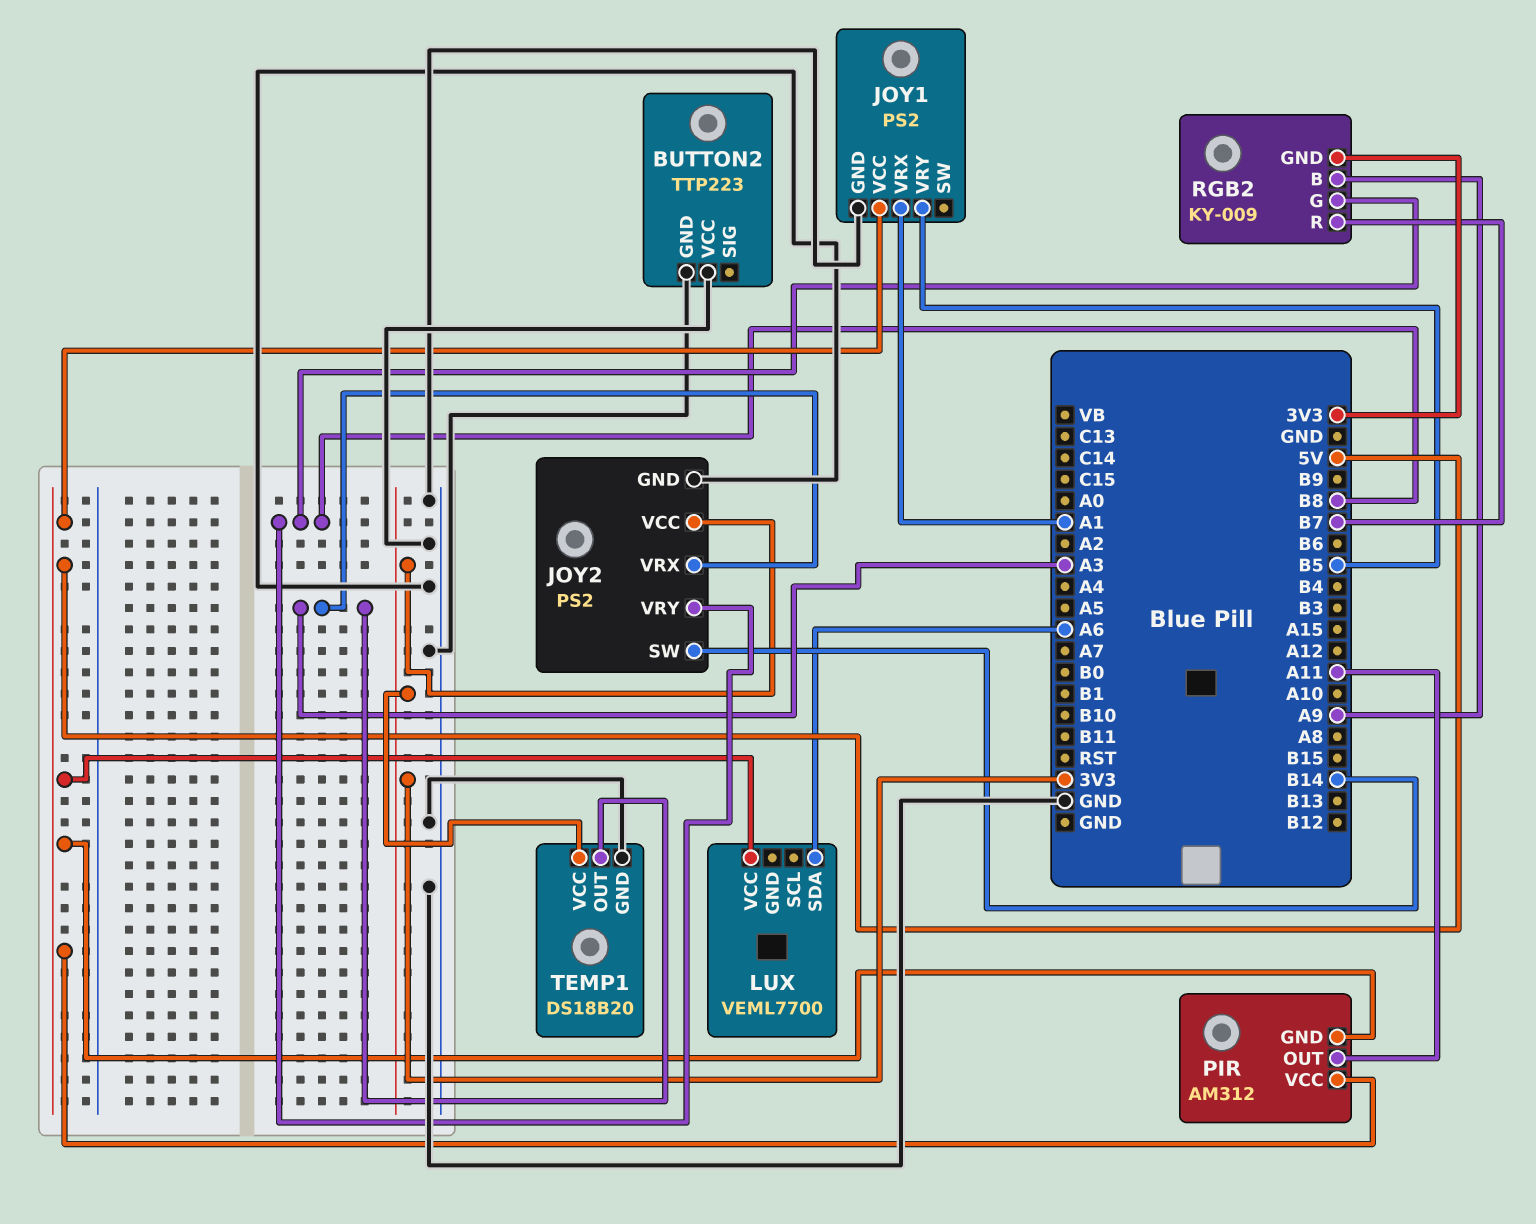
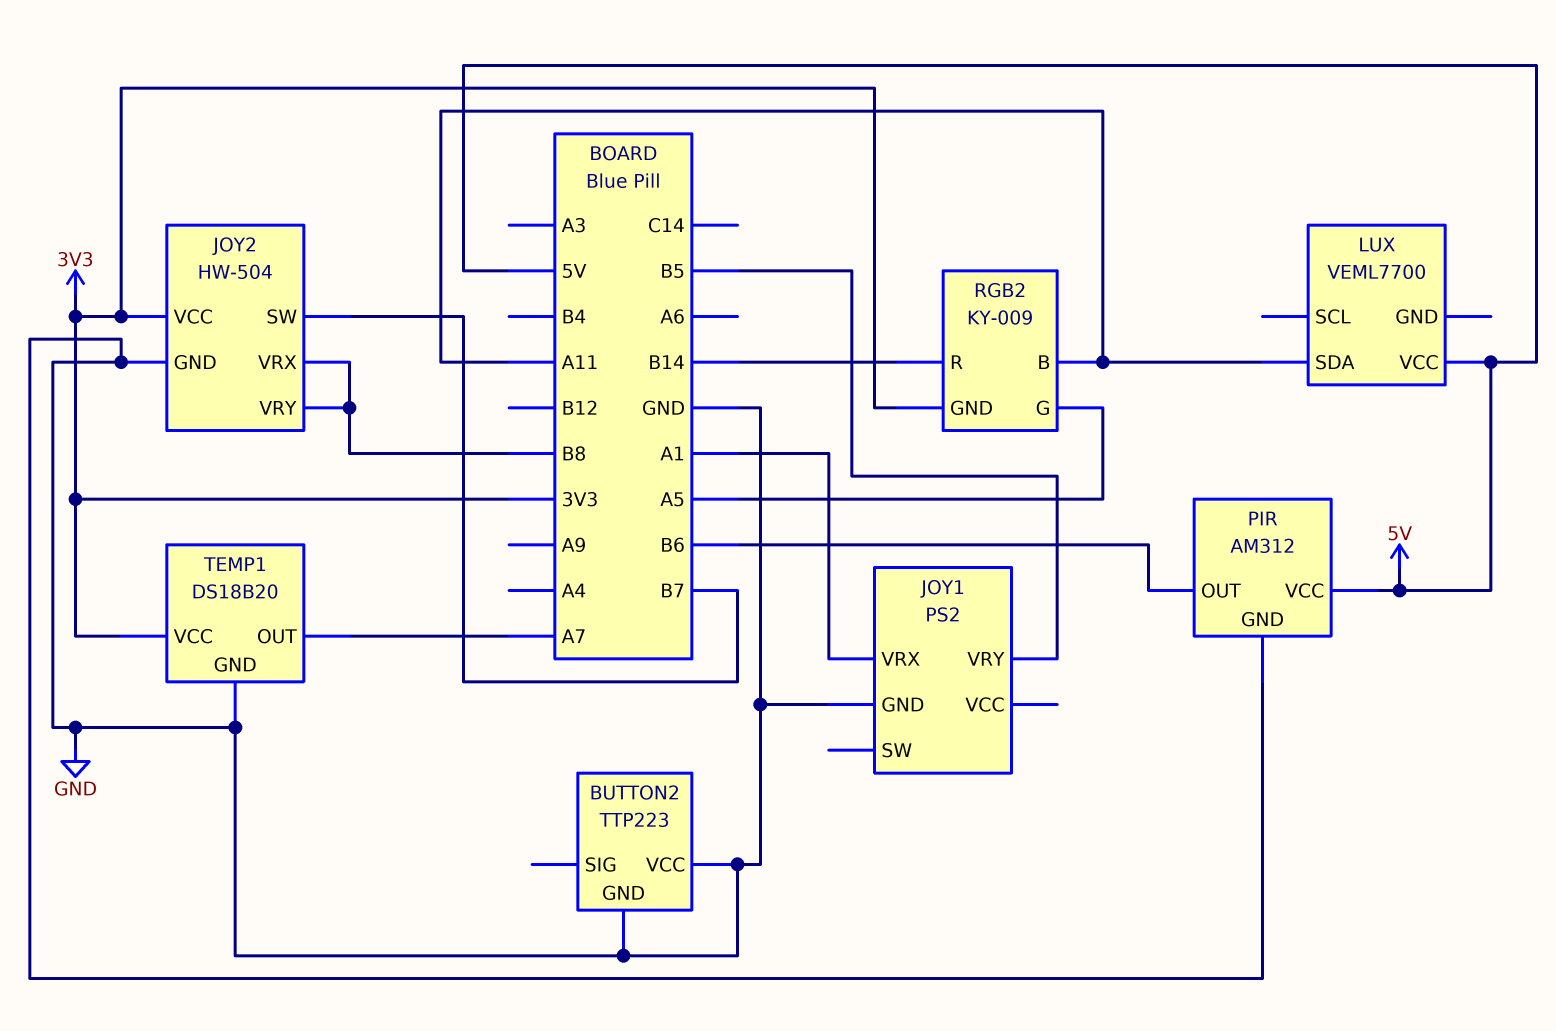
JOY1 pin VCC: 5V -> none
JOY2: PS2 -> HW-504
JOY2 pin SW: B14 -> B7
JOY2 pin VRX: A3 -> B8
LUX pin SDA: A6 -> A11
PIR pin GND: 5V -> GND
PIR pin OUT: A11 -> B6
RGB2 pin B: A9 -> A11
RGB2 pin G: B8 -> A5
RGB2 pin R: B7 -> B14
TEMP1 pin OUT: A3 -> A7

